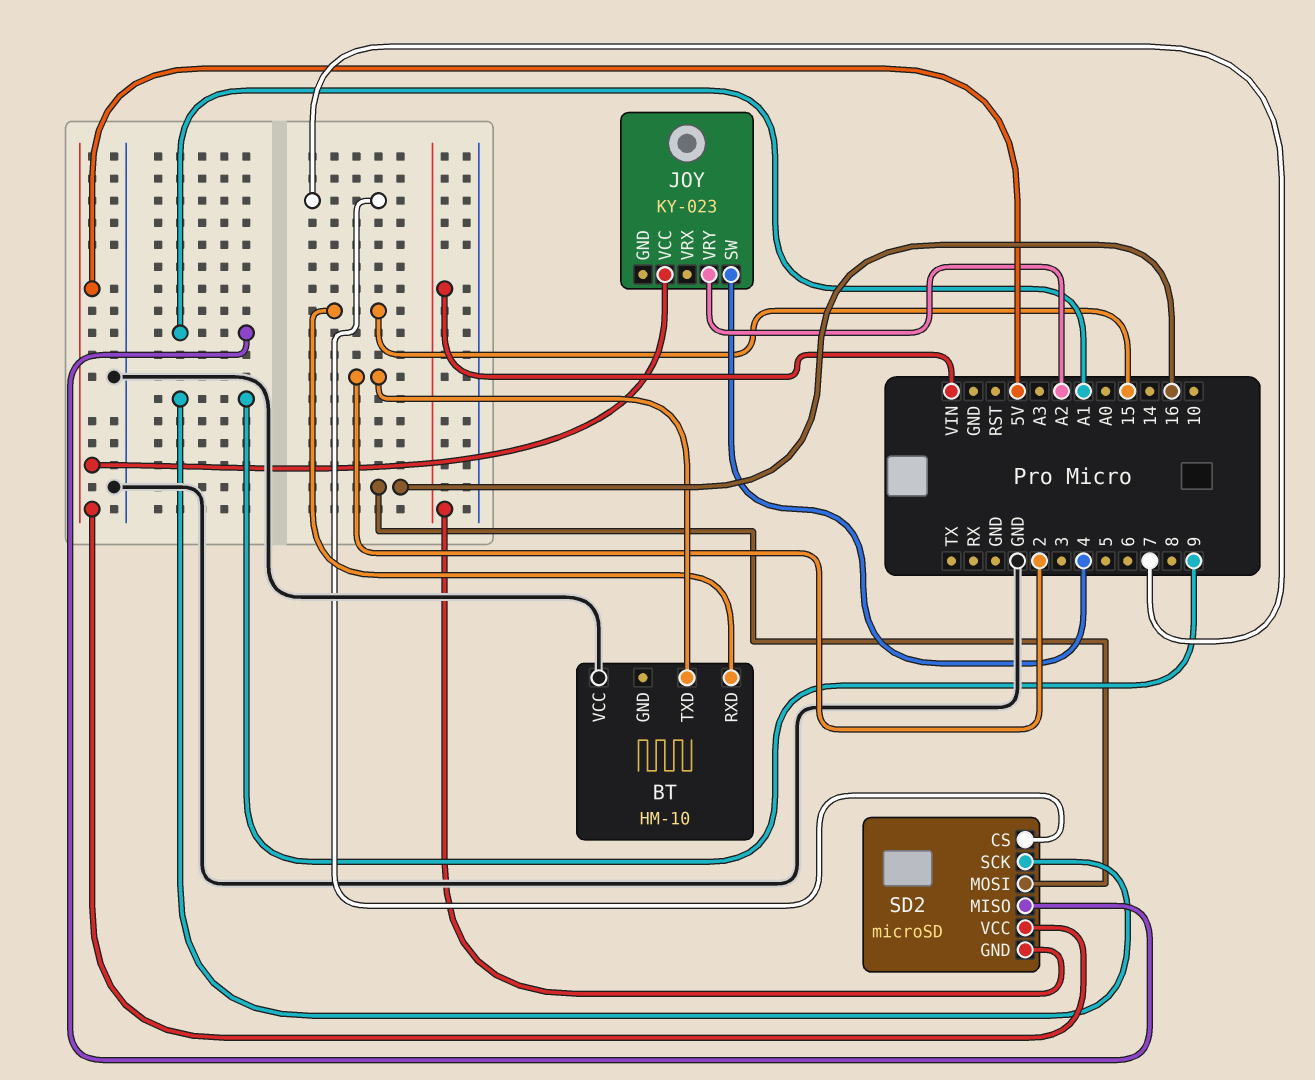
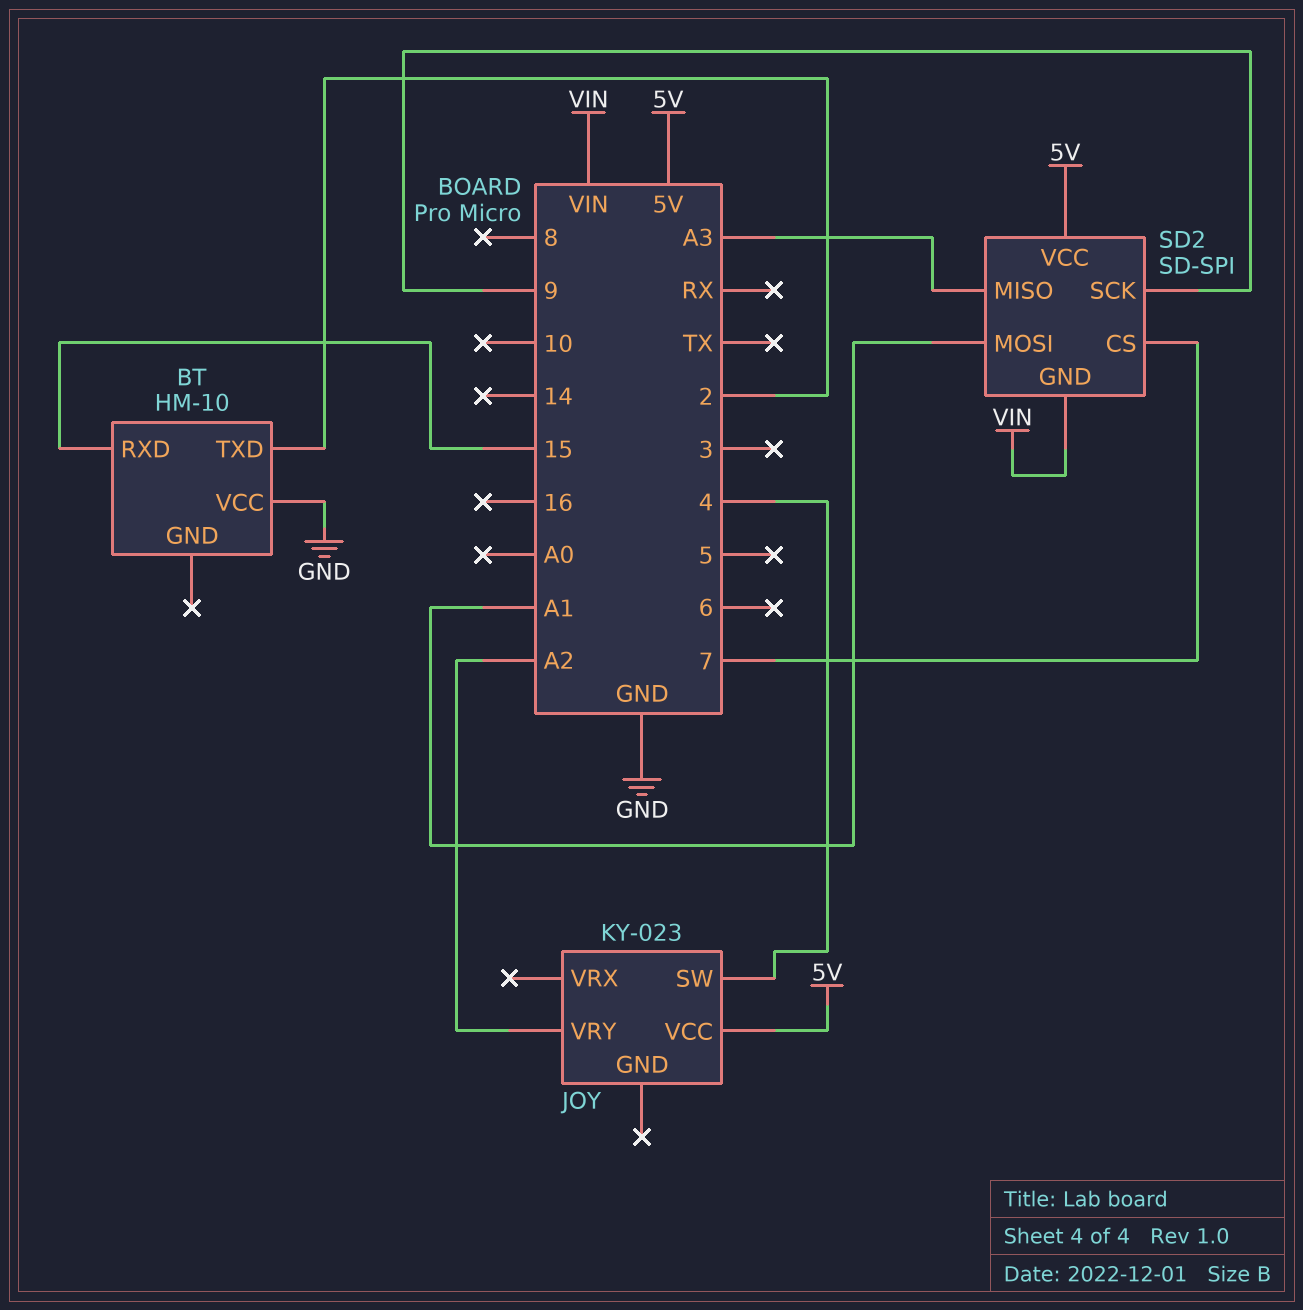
SD2: microSD -> SD-SPI
SD2 pin MISO: A1 -> A3
SD2 pin MOSI: 16 -> A1

